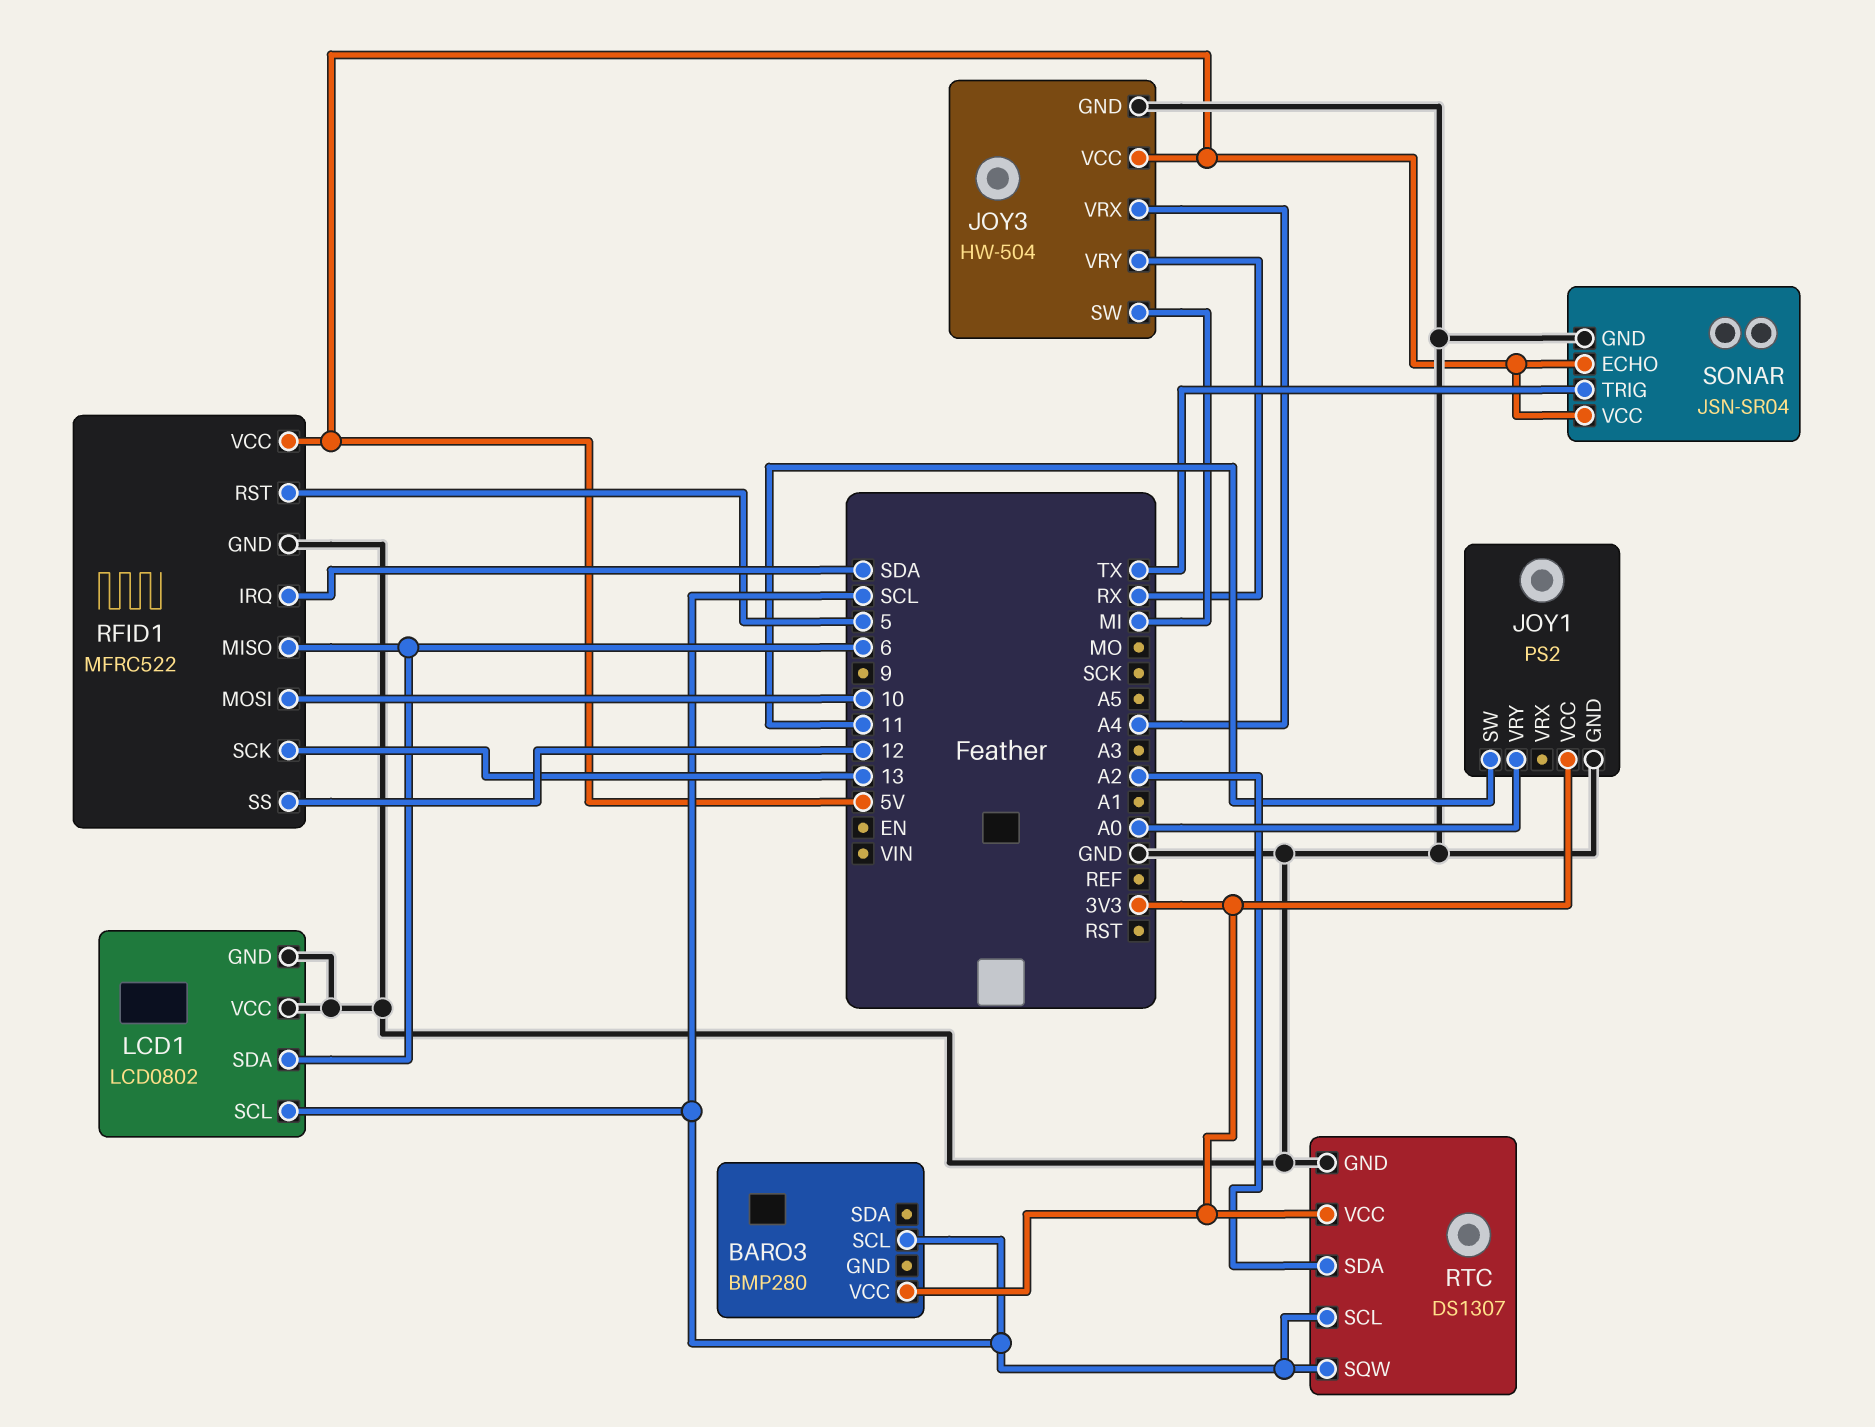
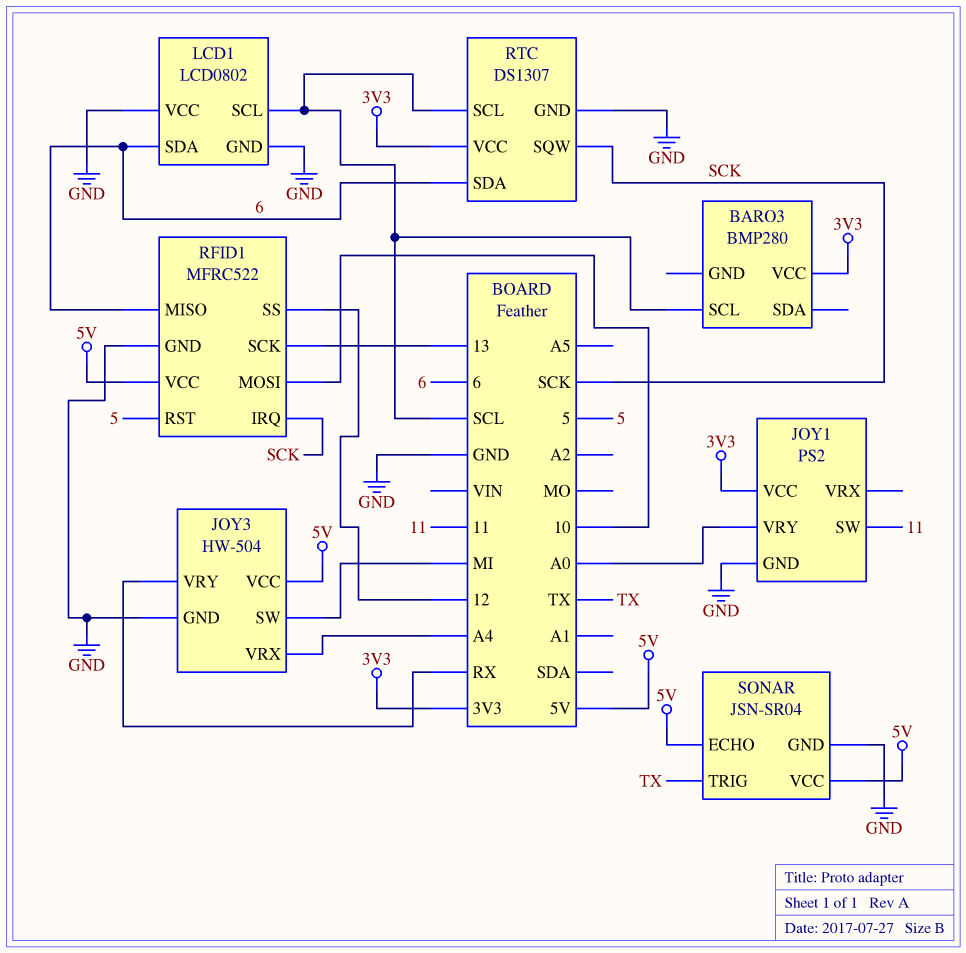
RFID1 pin IRQ: SDA -> SCK
RTC pin SDA: A2 -> 6
RTC pin SQW: SCL -> SCK

